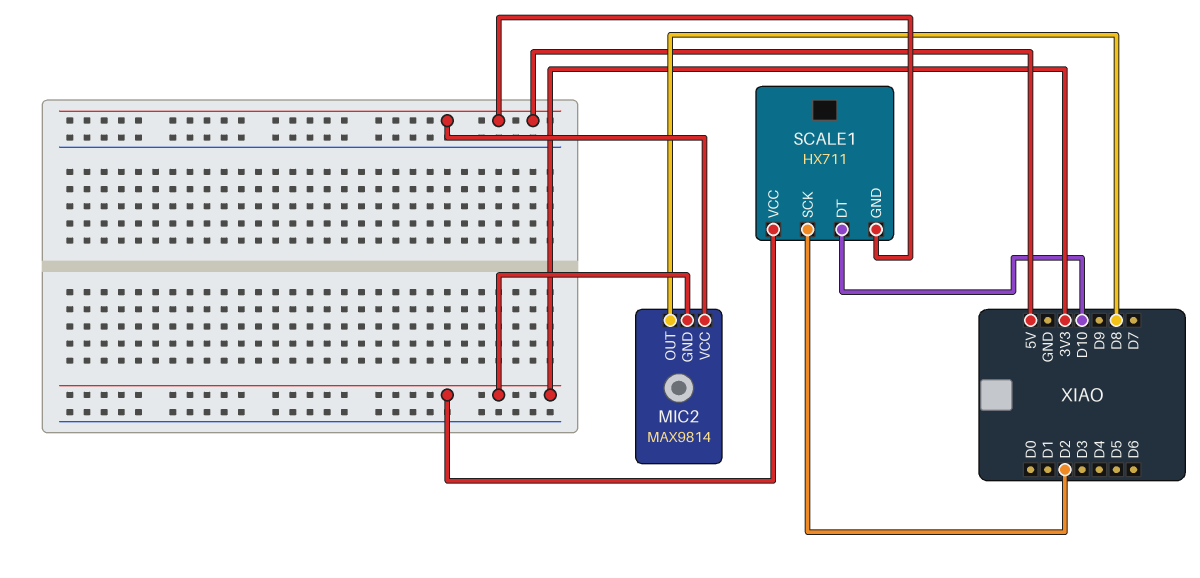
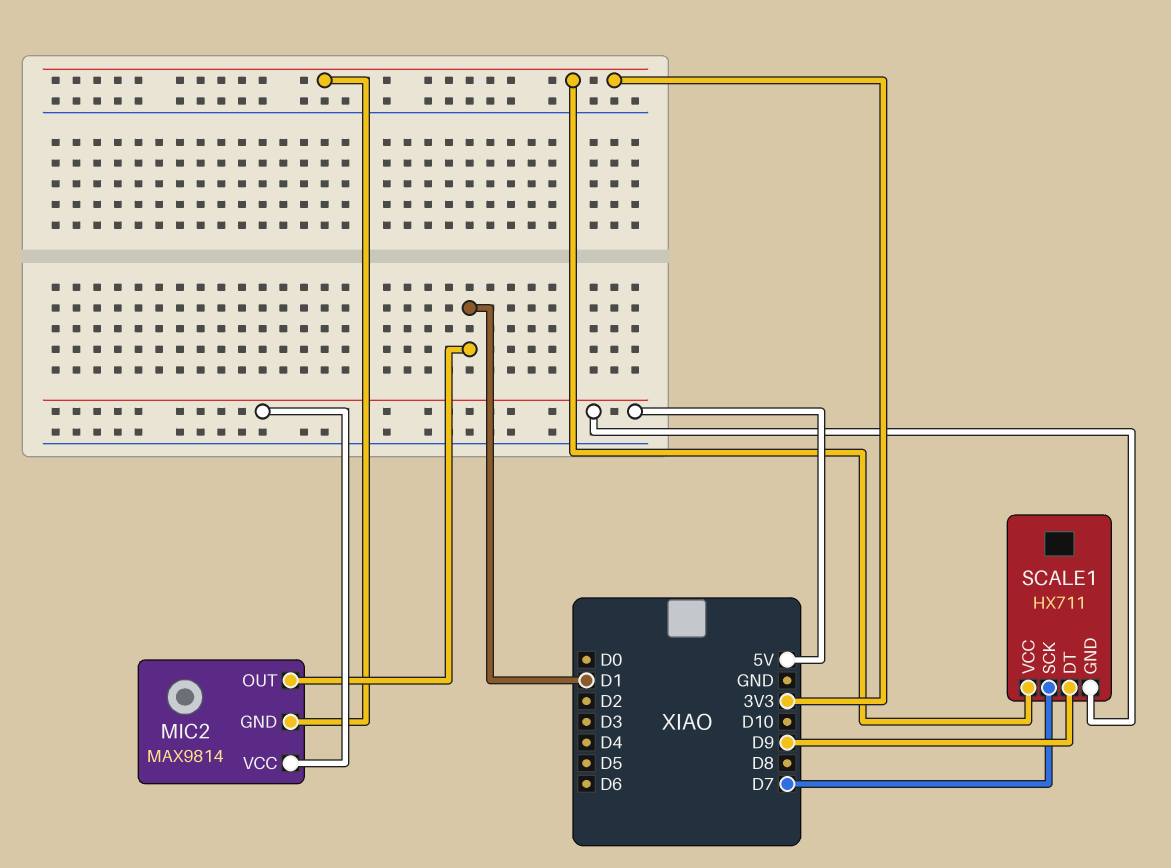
MIC2 pin OUT: D8 -> D1
SCALE1 pin DT: D10 -> D9
SCALE1 pin SCK: D2 -> D7

